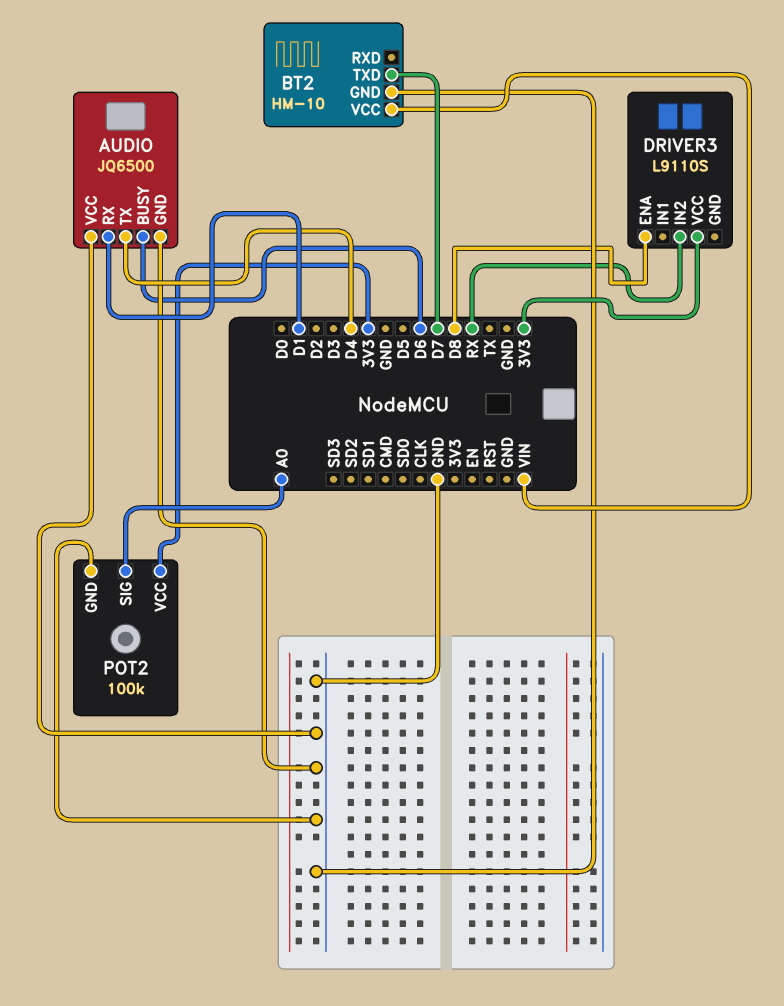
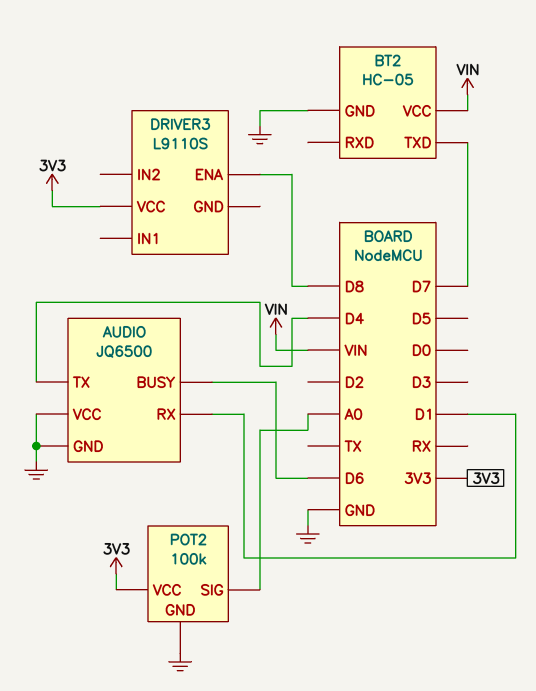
BT2: HM-10 -> HC-05
DRIVER3 pin IN2: RX -> none

